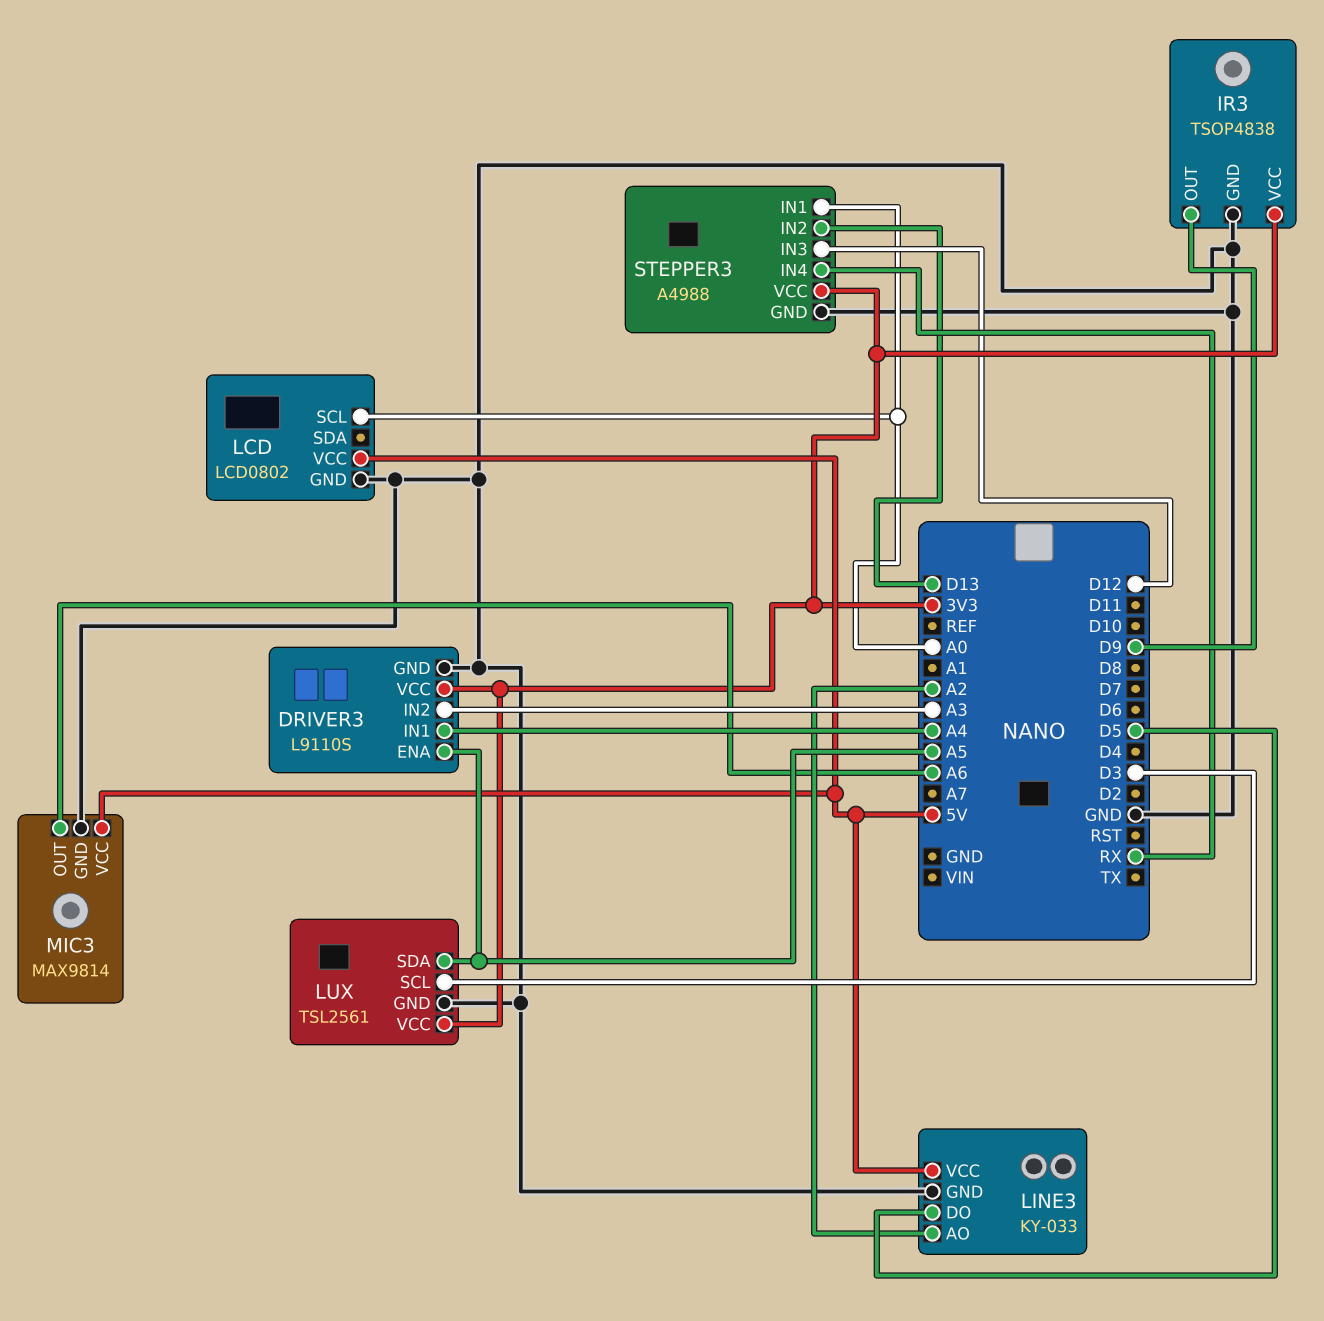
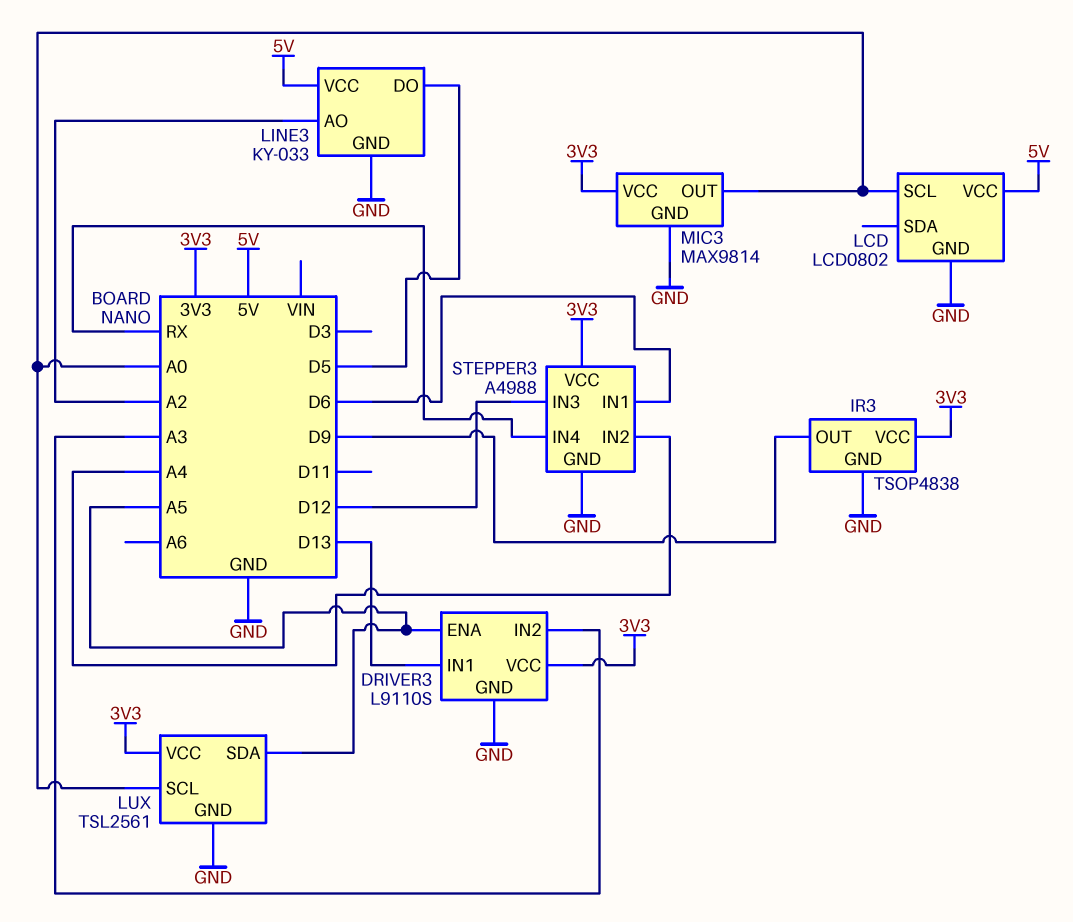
DRIVER3 pin IN1: A4 -> D13
LUX pin SCL: D3 -> A0
MIC3 pin OUT: A6 -> A0
MIC3 pin VCC: 5V -> 3V3
STEPPER3 pin IN1: A0 -> D6
STEPPER3 pin IN2: D13 -> A4

